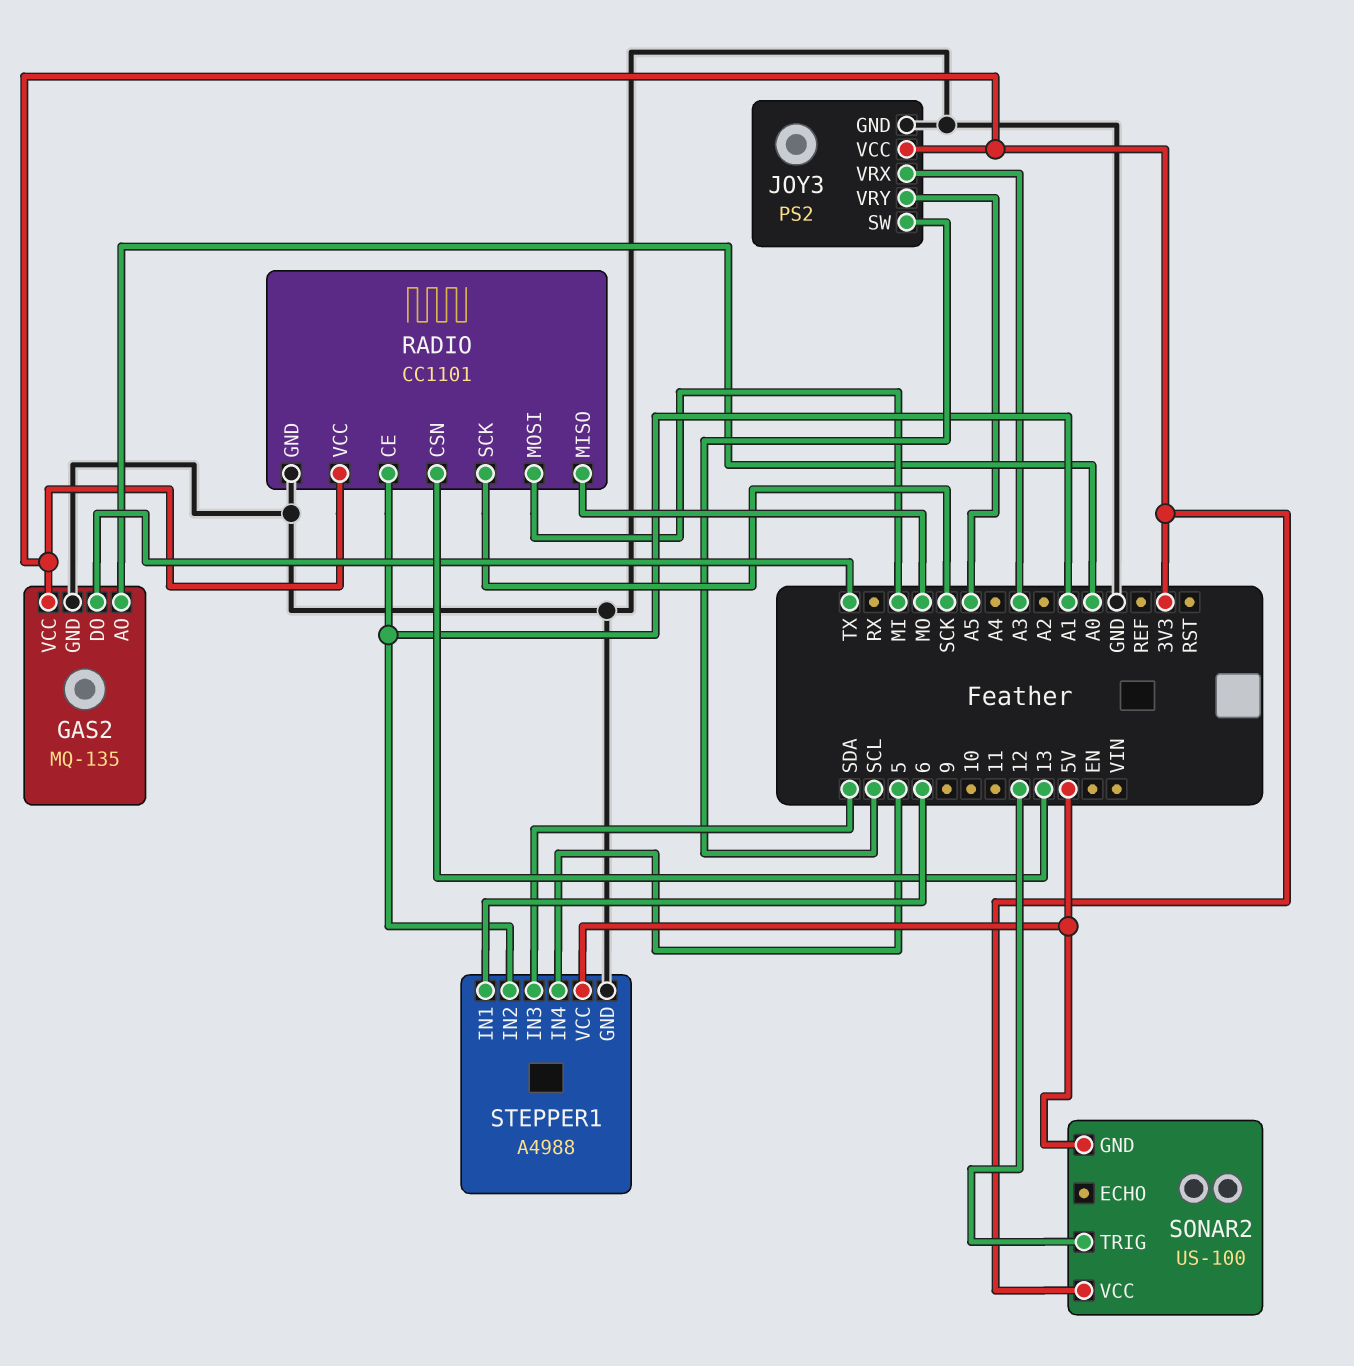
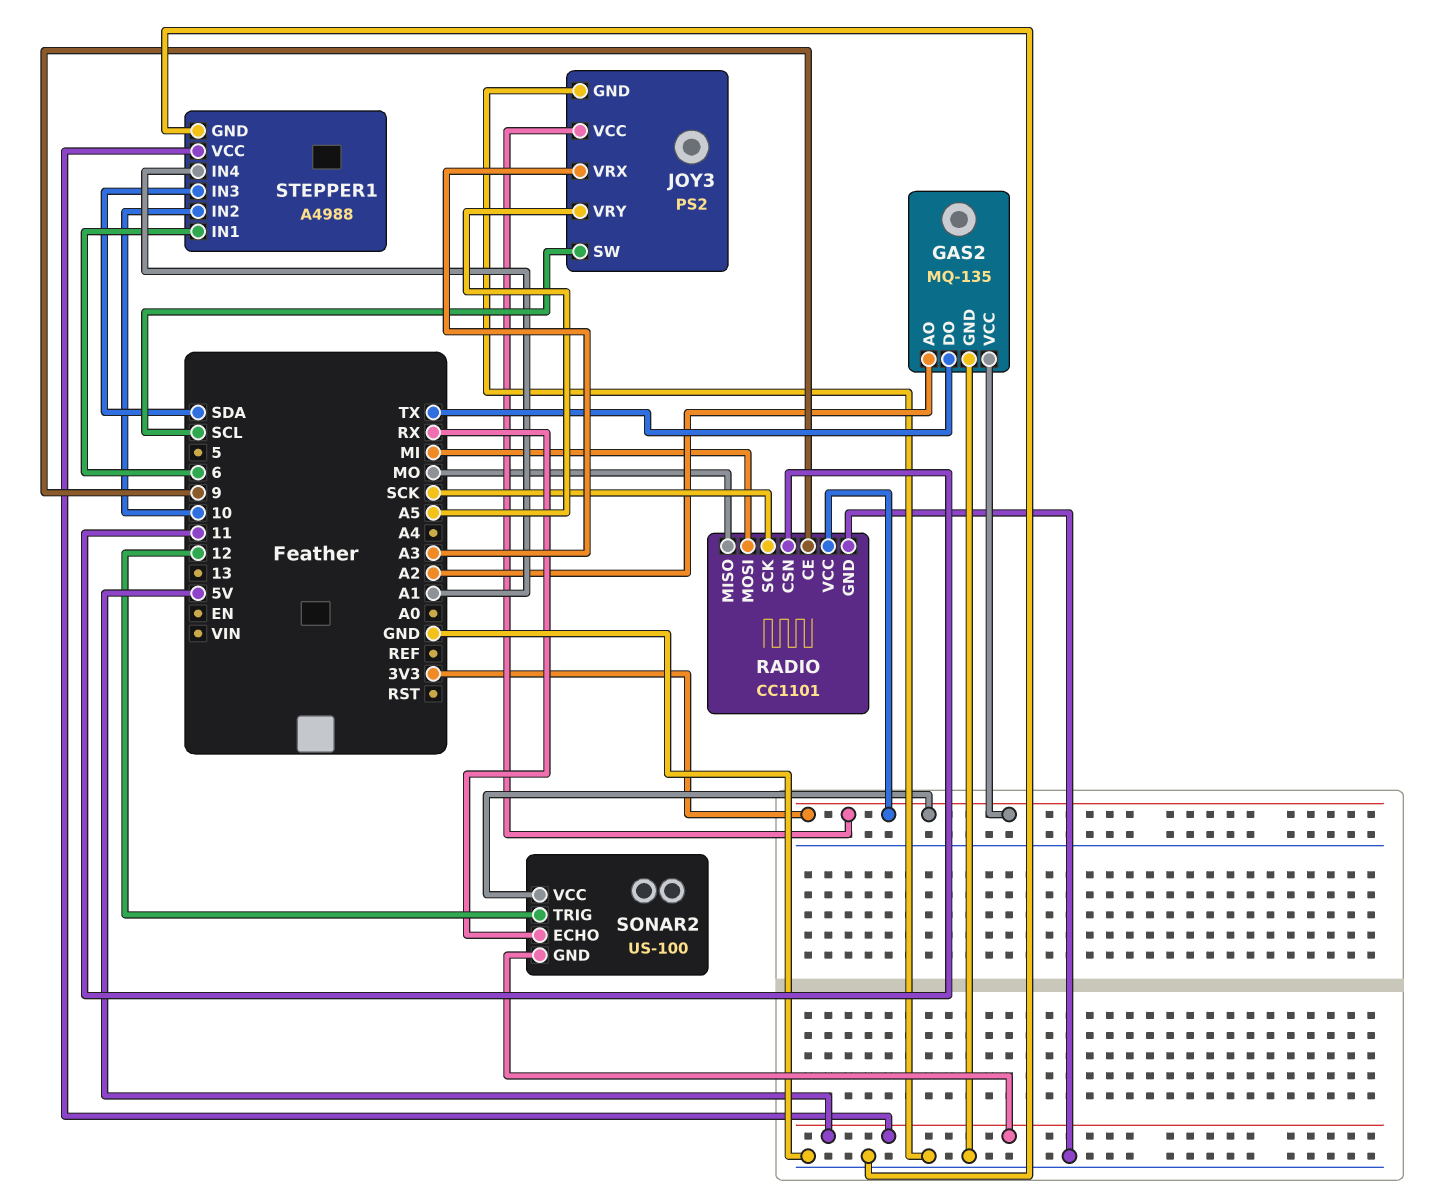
GAS2 pin AO: A0 -> A2
RADIO pin CE: A1 -> 9
RADIO pin CSN: 13 -> 11
SONAR2 pin ECHO: none -> RX
STEPPER1 pin IN2: A1 -> 10
STEPPER1 pin IN4: 5 -> A1

